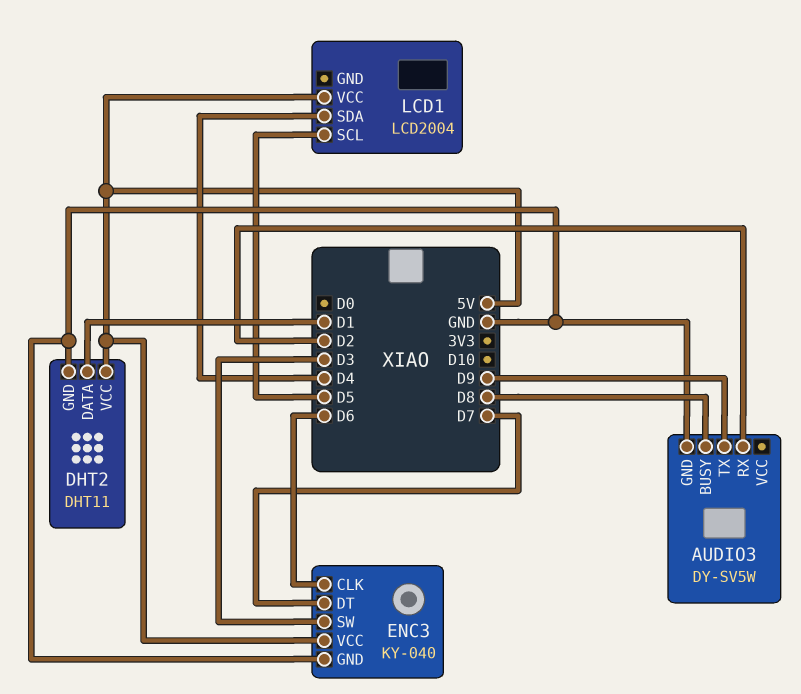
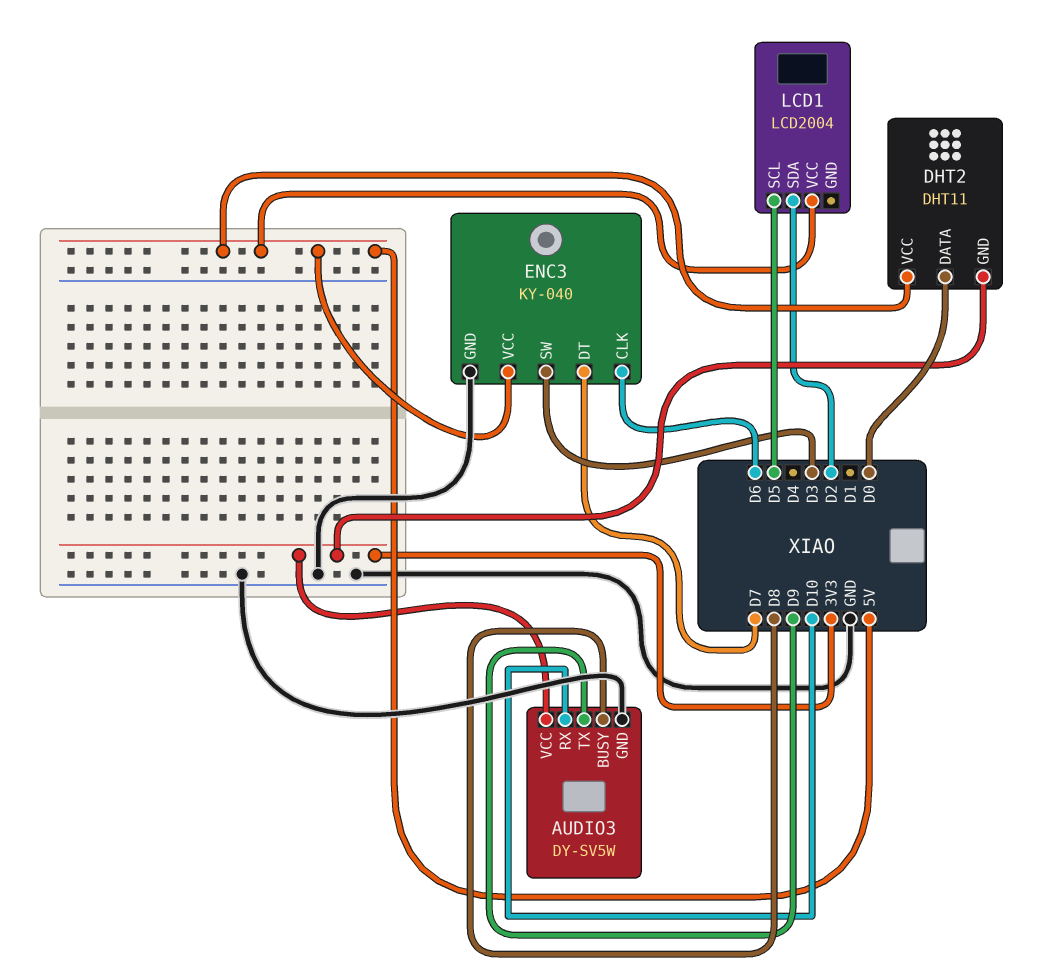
AUDIO3 pin RX: D2 -> D10
AUDIO3 pin VCC: none -> 3V3
DHT2 pin DATA: D1 -> D0
DHT2 pin GND: GND -> 3V3
LCD1 pin SDA: D4 -> D2

